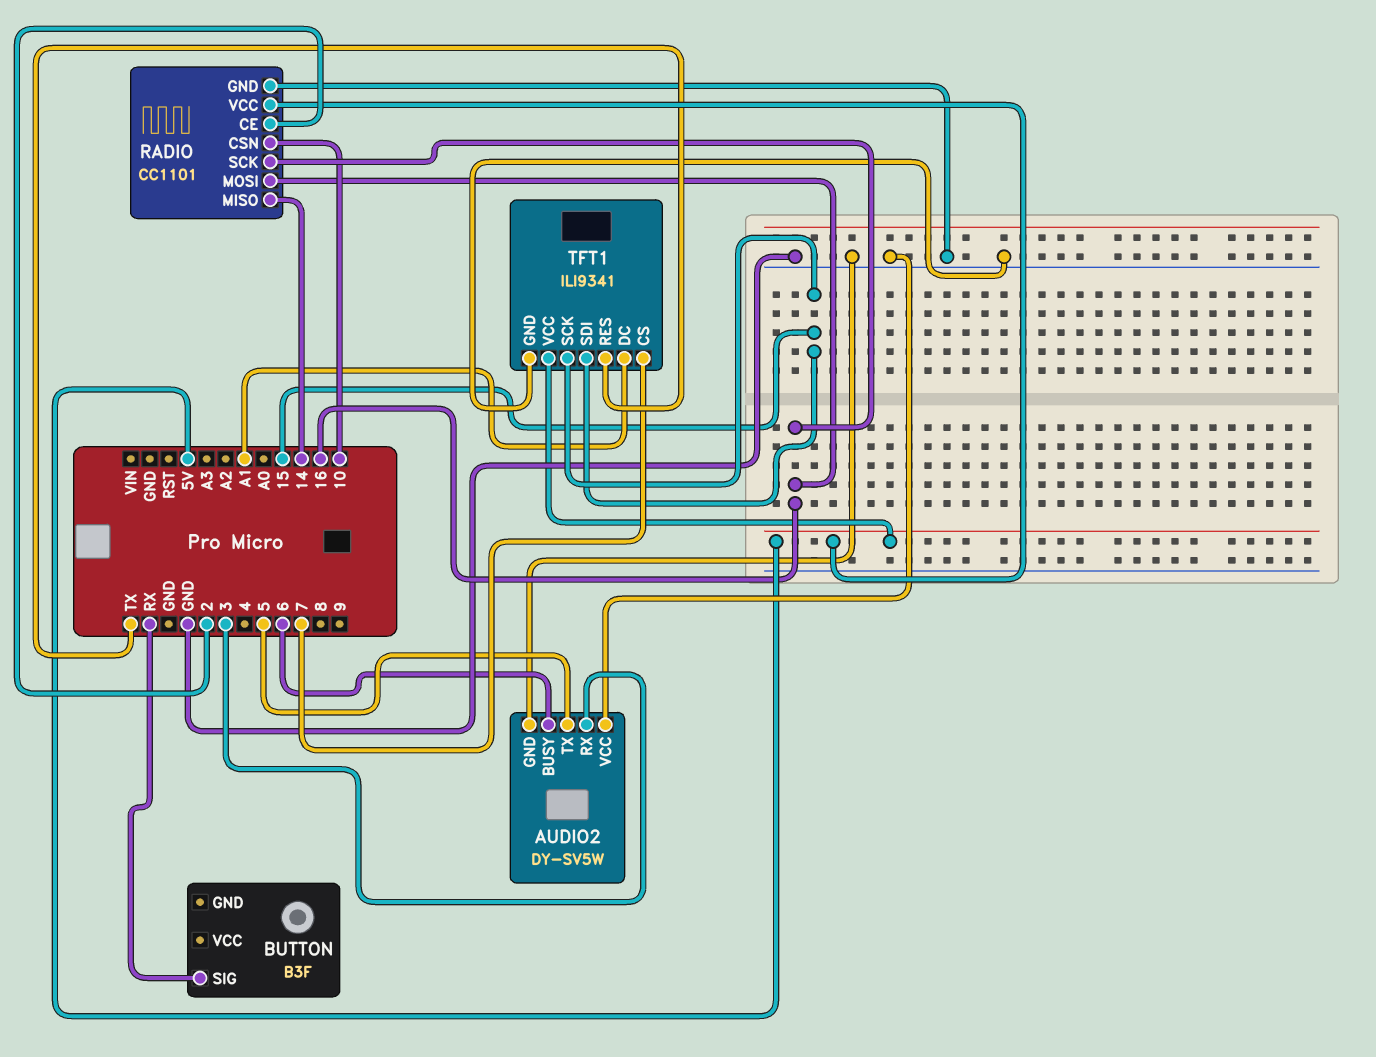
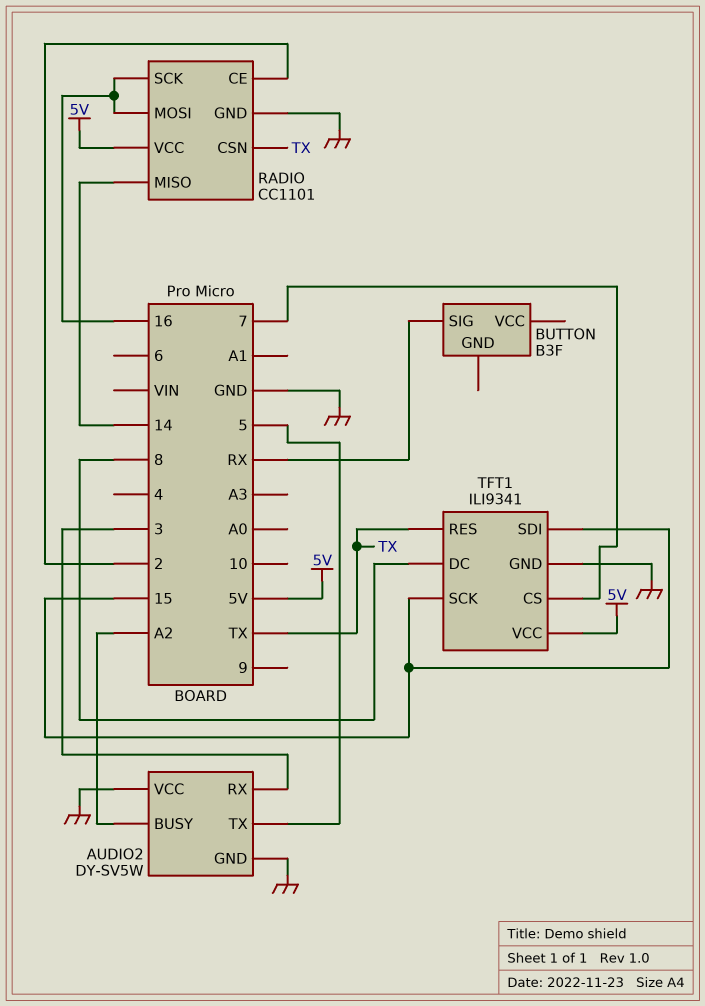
AUDIO2 pin BUSY: 6 -> A2
RADIO pin CSN: 10 -> TX
TFT1 pin DC: A1 -> 8

